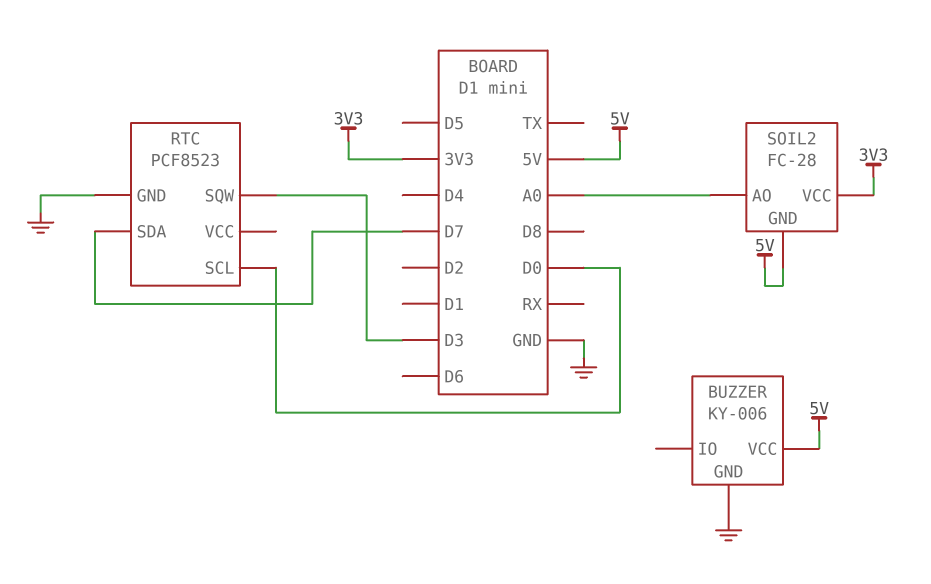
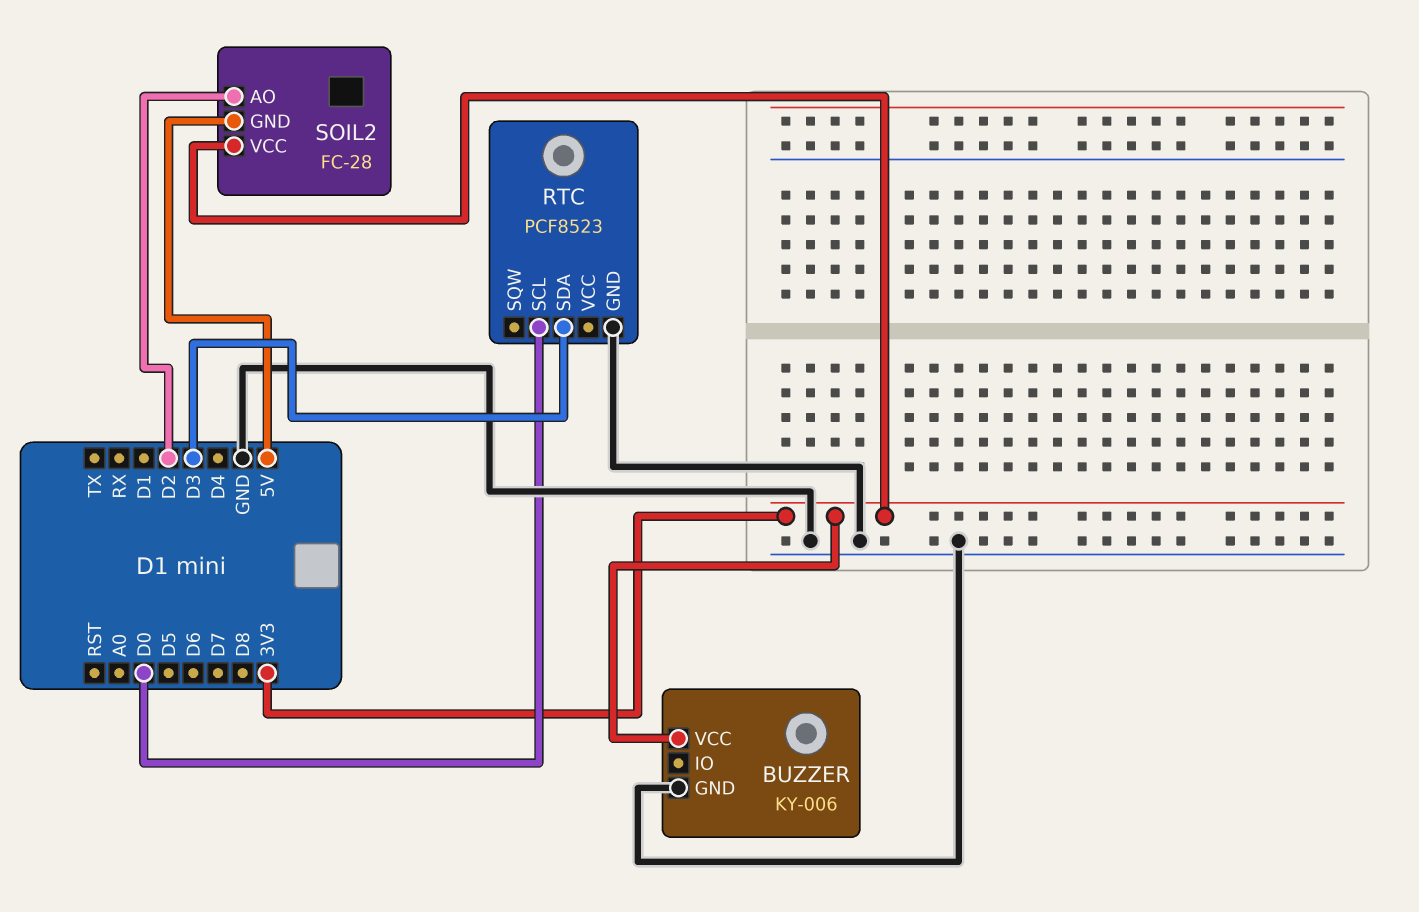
BUZZER pin VCC: 5V -> 3V3
RTC pin SDA: D7 -> D3
RTC pin SQW: D3 -> none
SOIL2 pin AO: A0 -> D2

